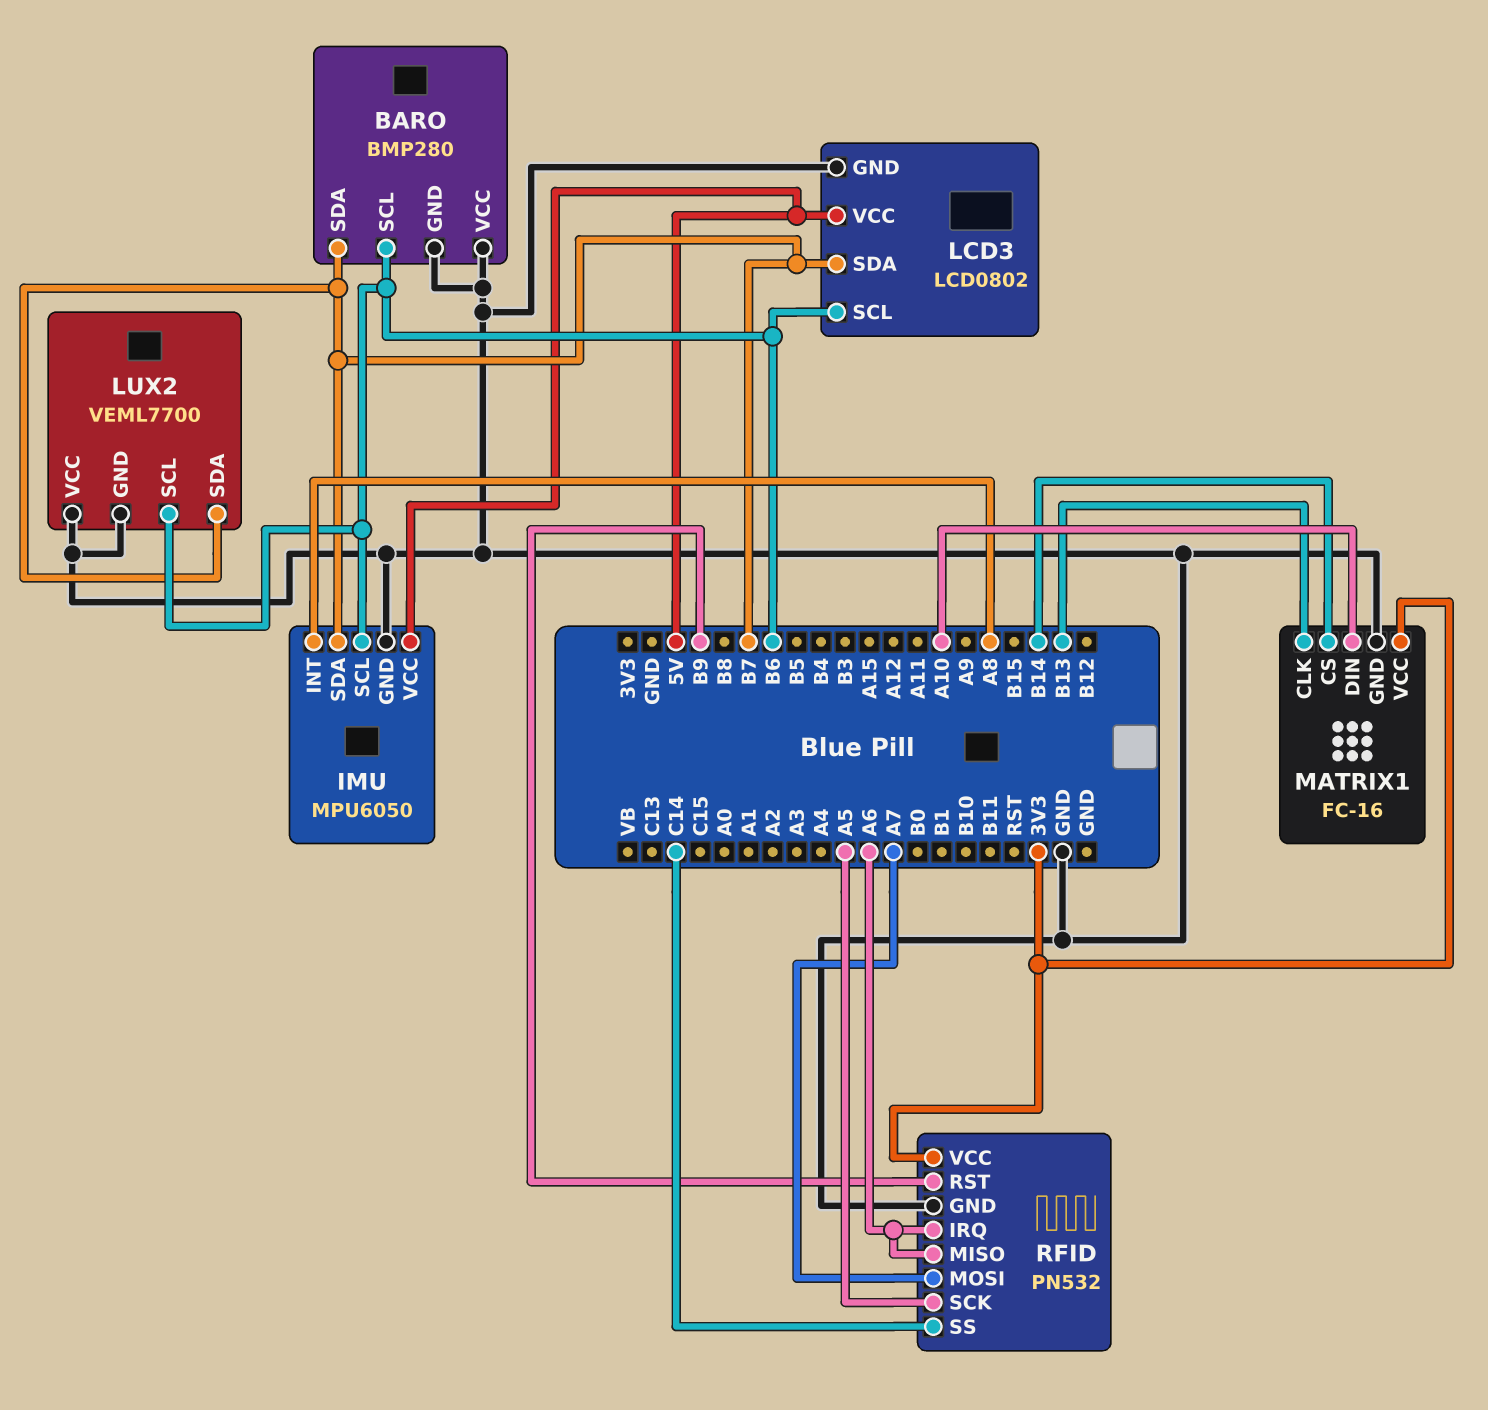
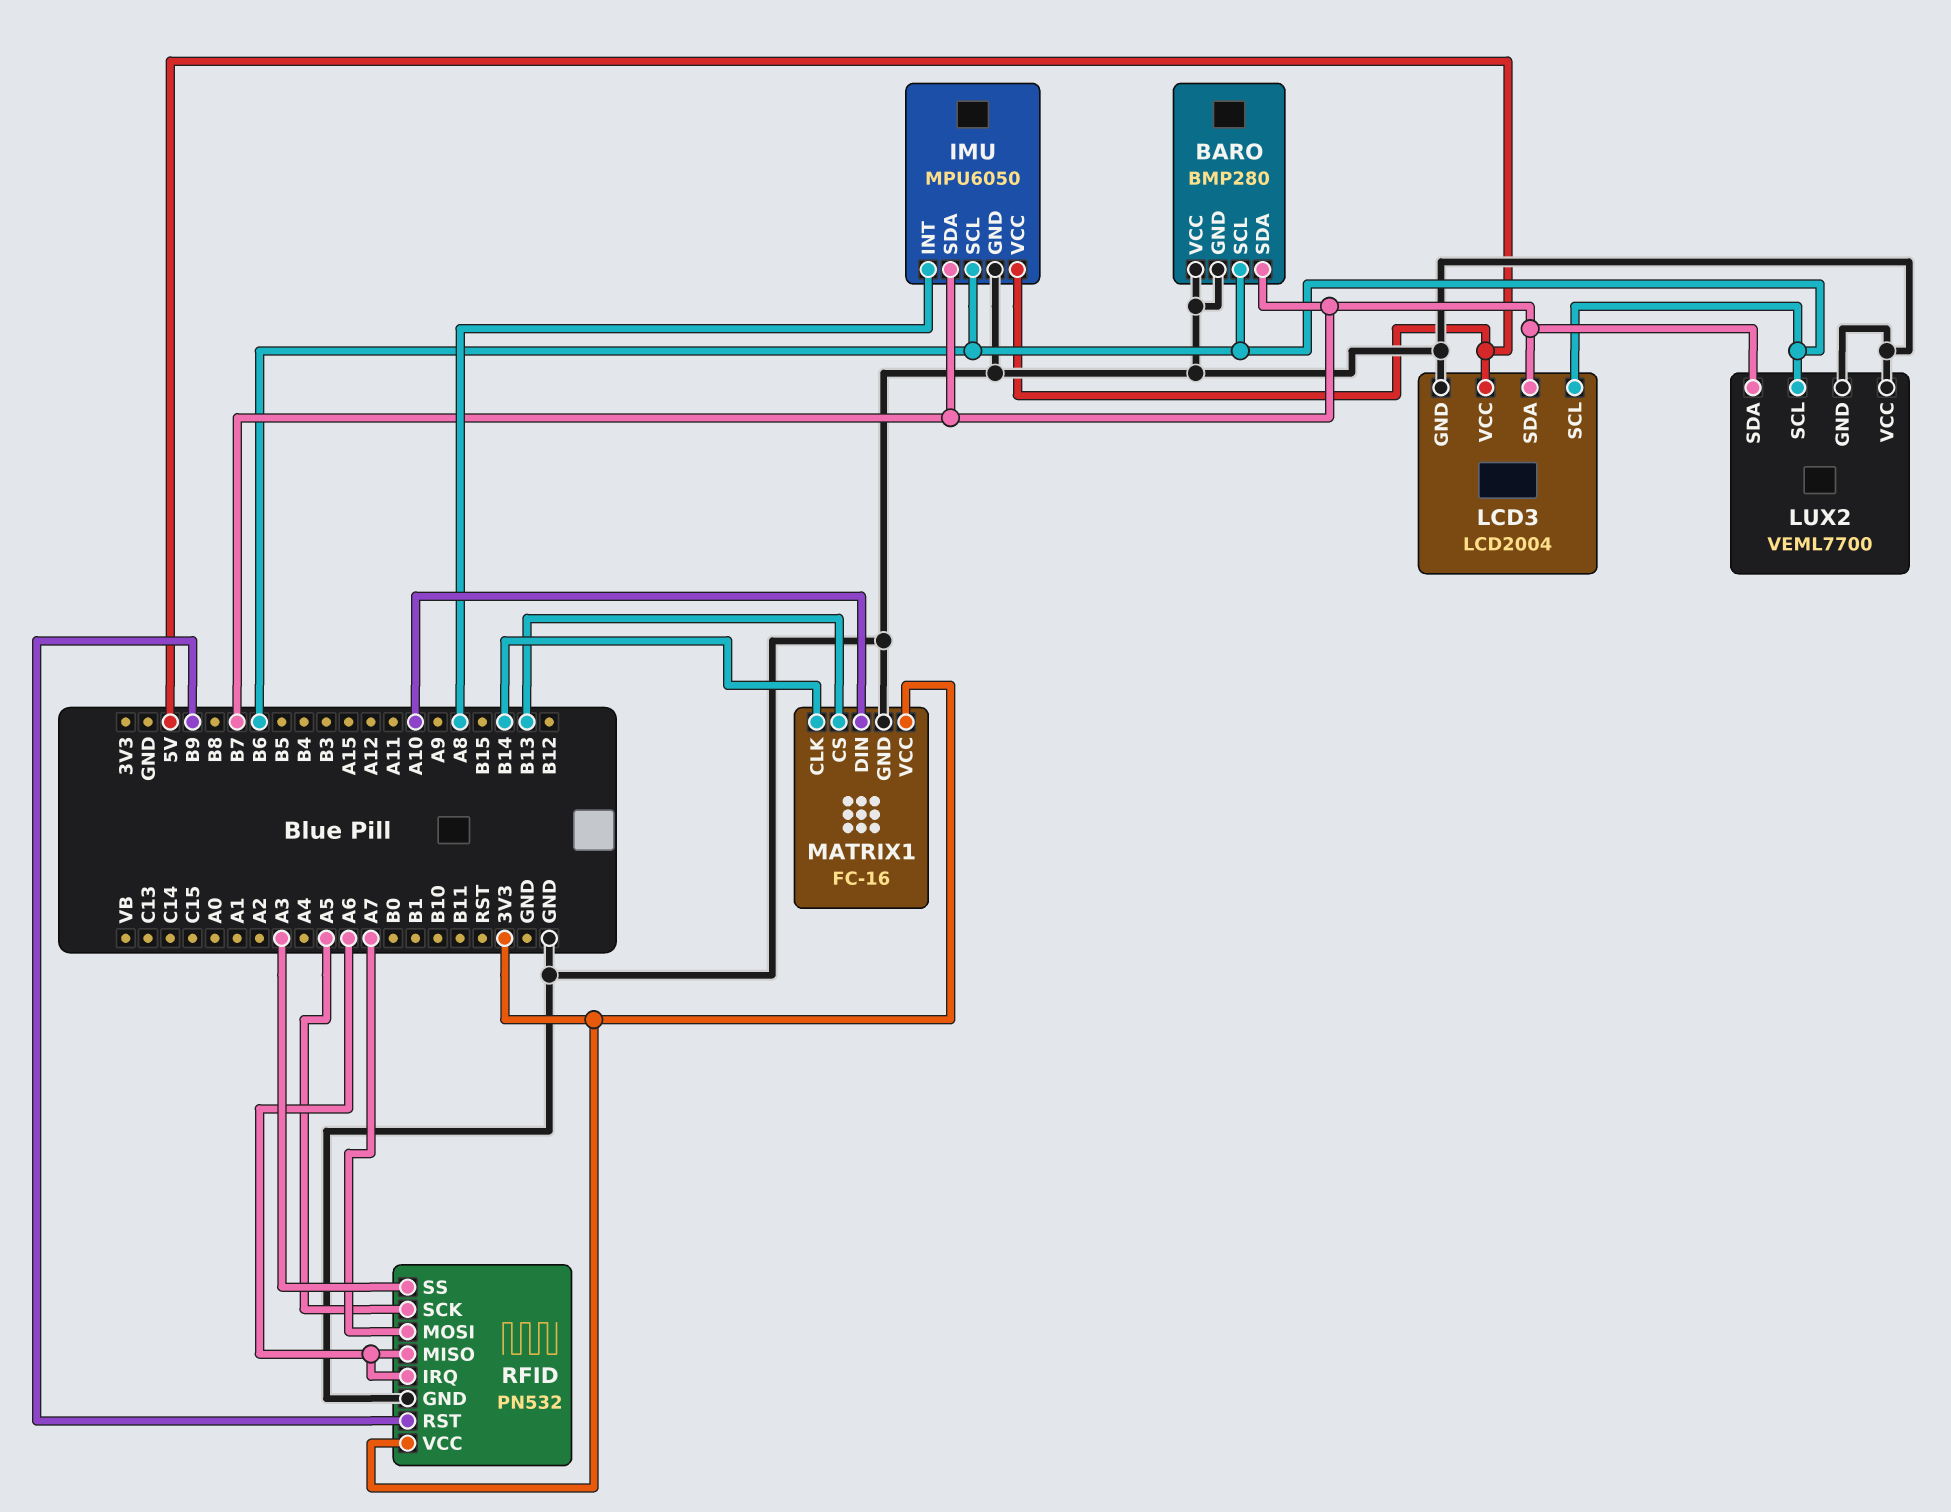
LCD3: LCD0802 -> LCD2004
MATRIX1 pin CLK: B13 -> B14
MATRIX1 pin CS: B14 -> B13
RFID pin SS: C14 -> A3

